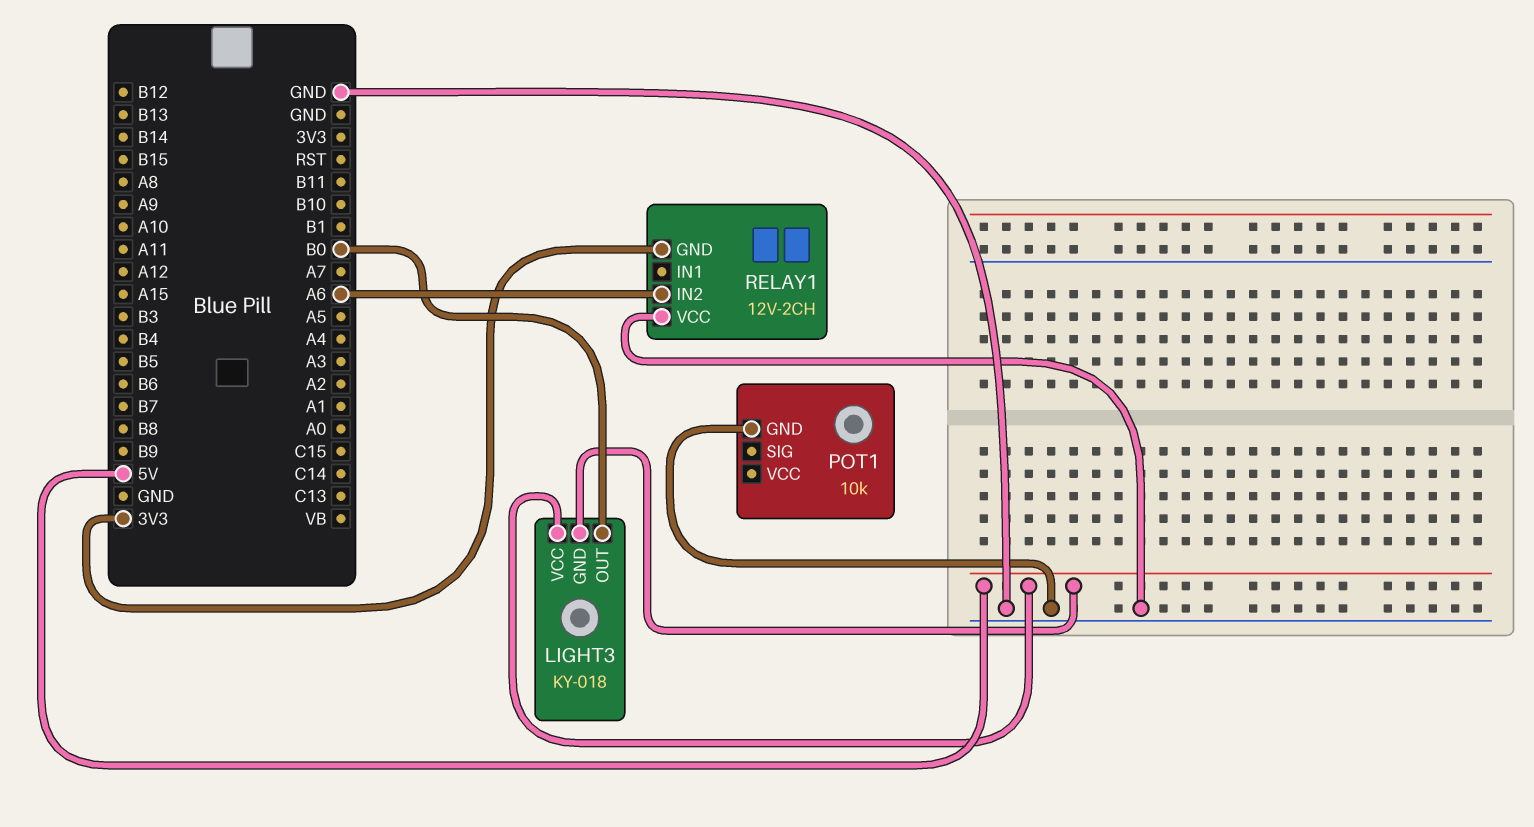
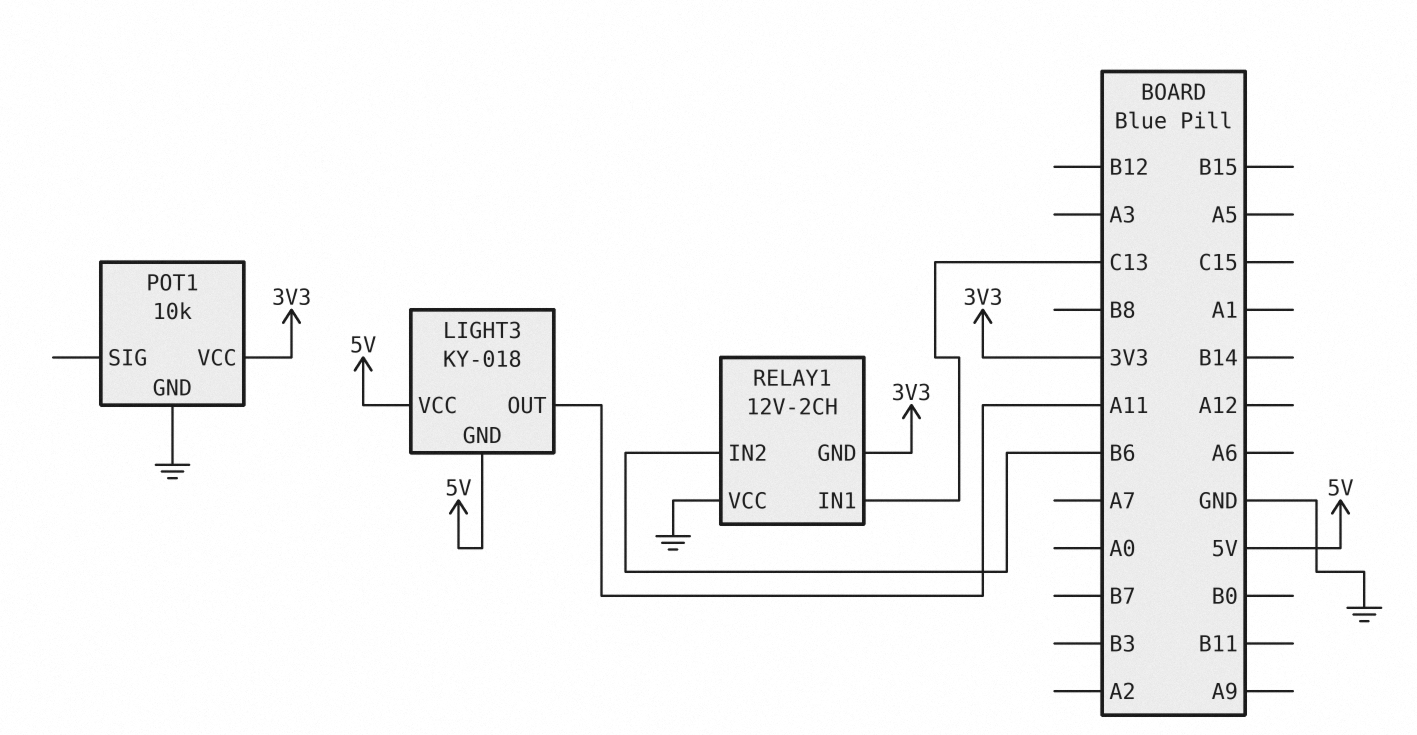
LIGHT3 pin OUT: B0 -> A11
POT1 pin VCC: none -> 3V3
RELAY1 pin IN1: none -> C13
RELAY1 pin IN2: A6 -> B6

